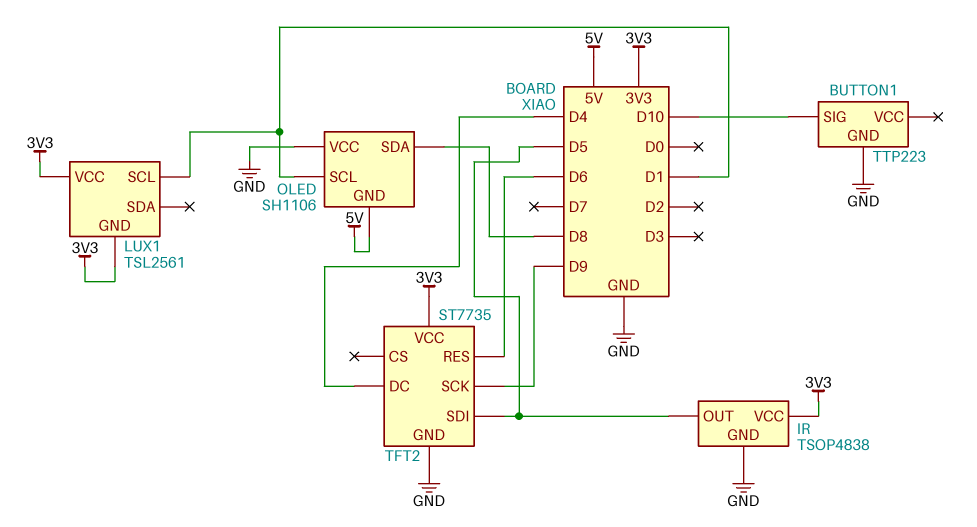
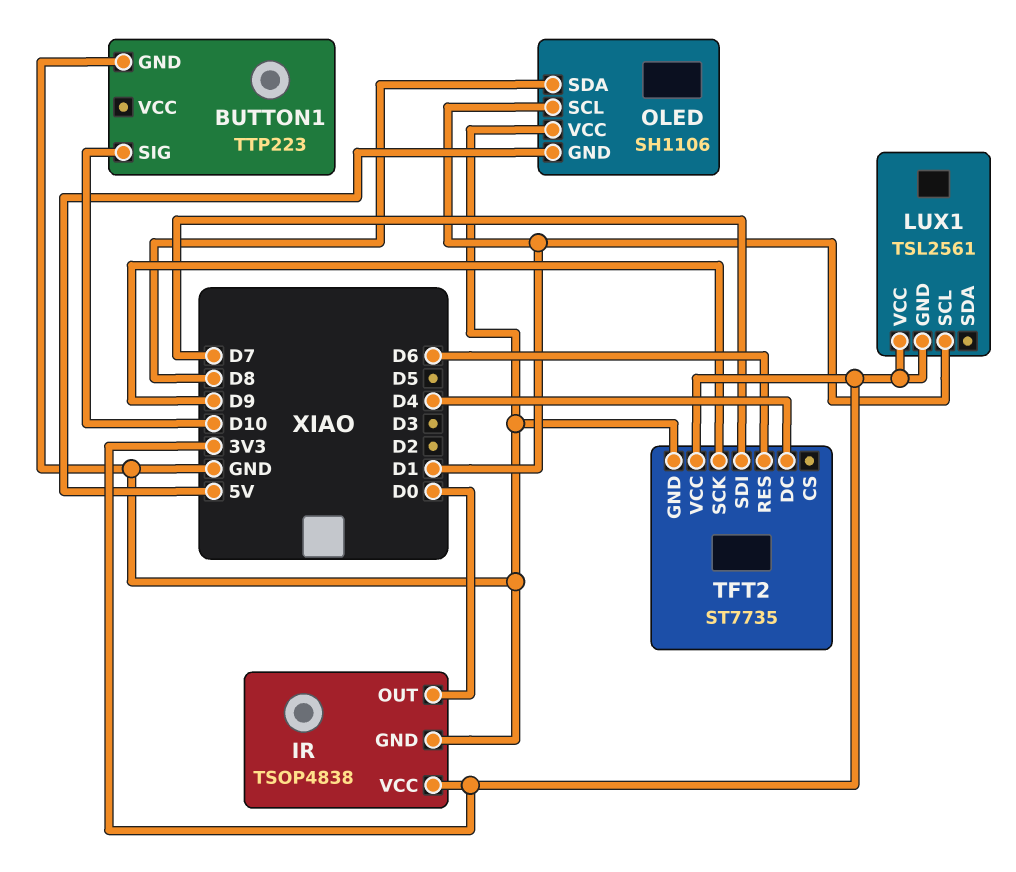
IR pin OUT: D5 -> D0
TFT2 pin SDI: D5 -> D7

